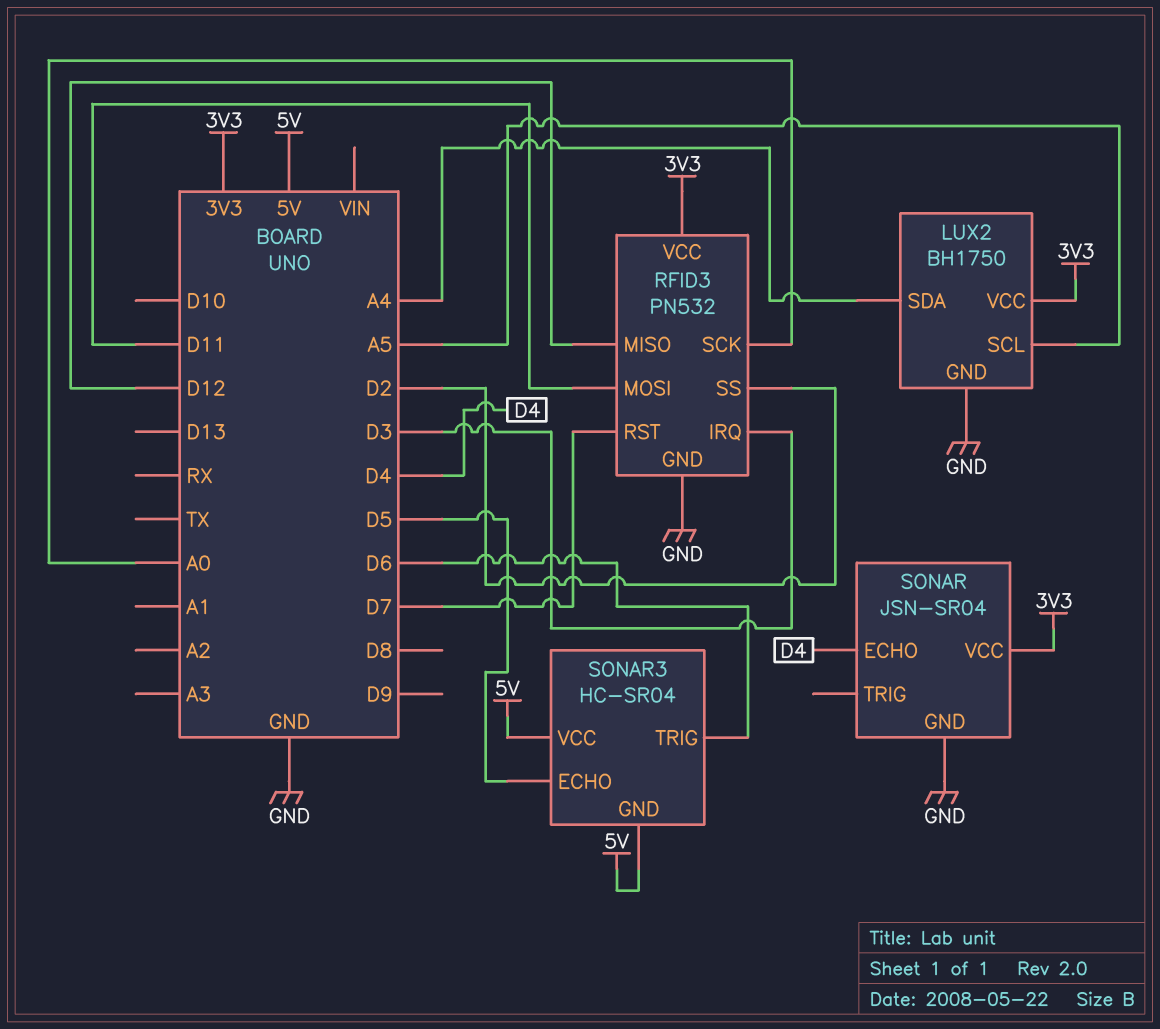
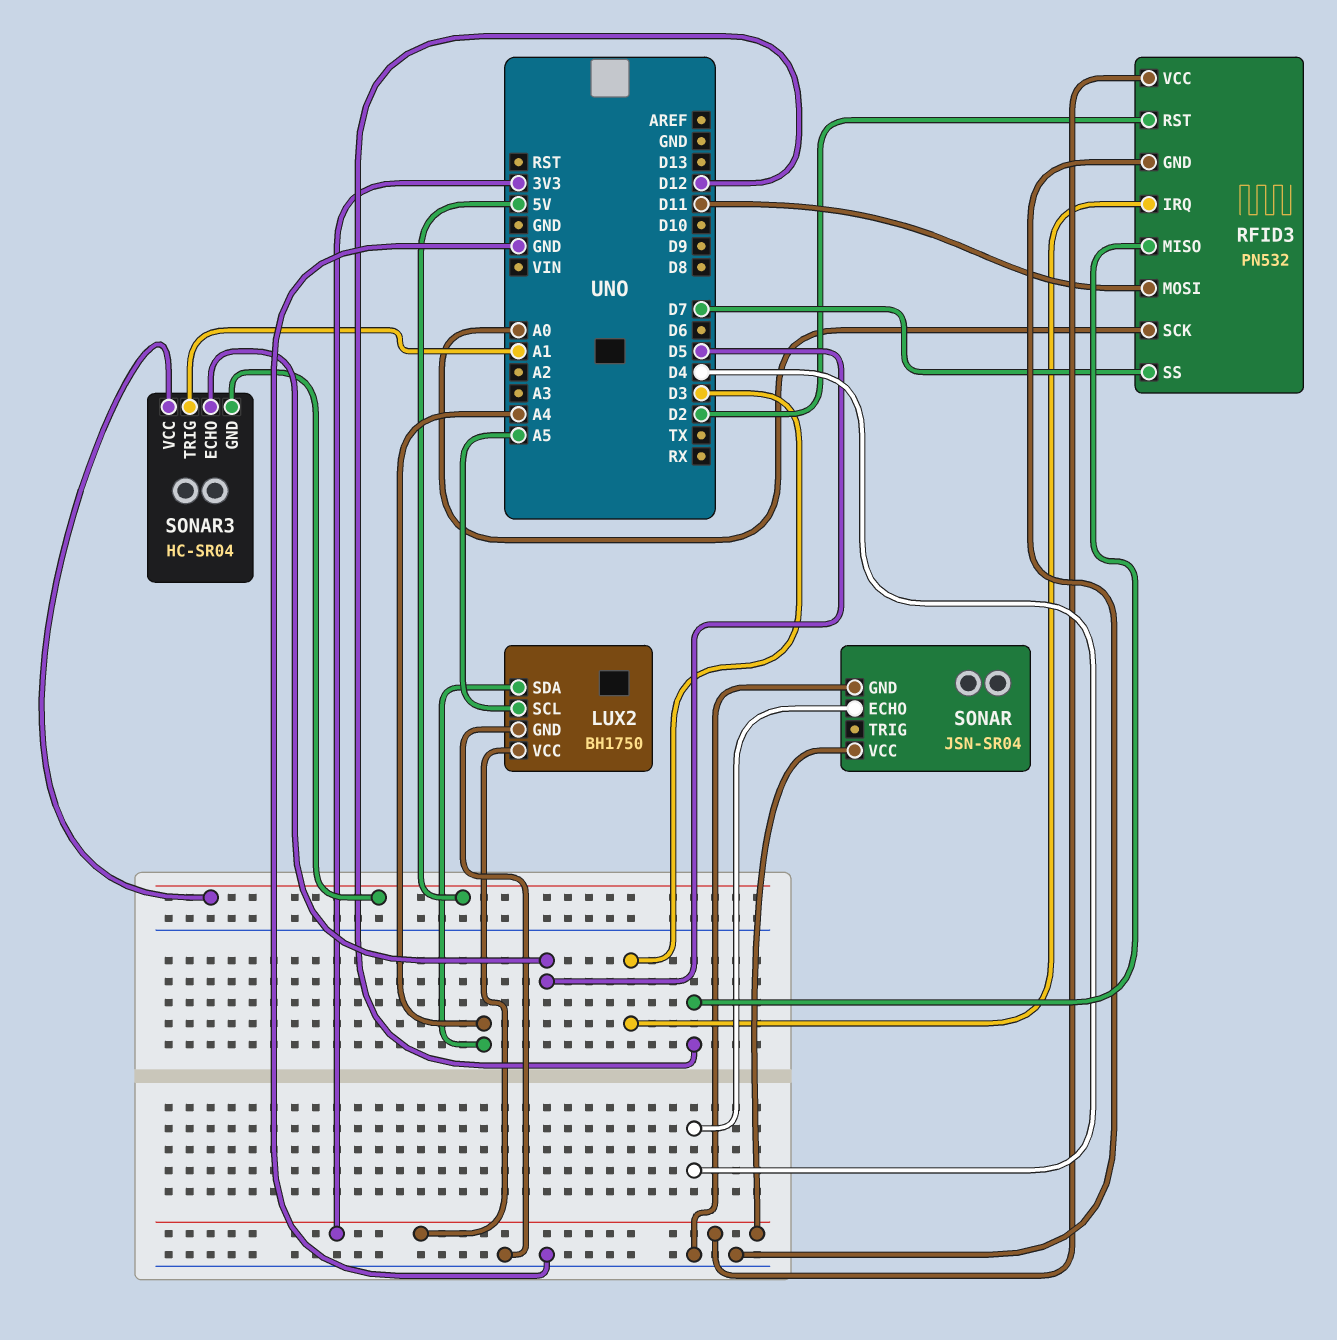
RFID3 pin RST: D7 -> D2
RFID3 pin SS: D2 -> D7
SONAR3 pin TRIG: D6 -> A1

